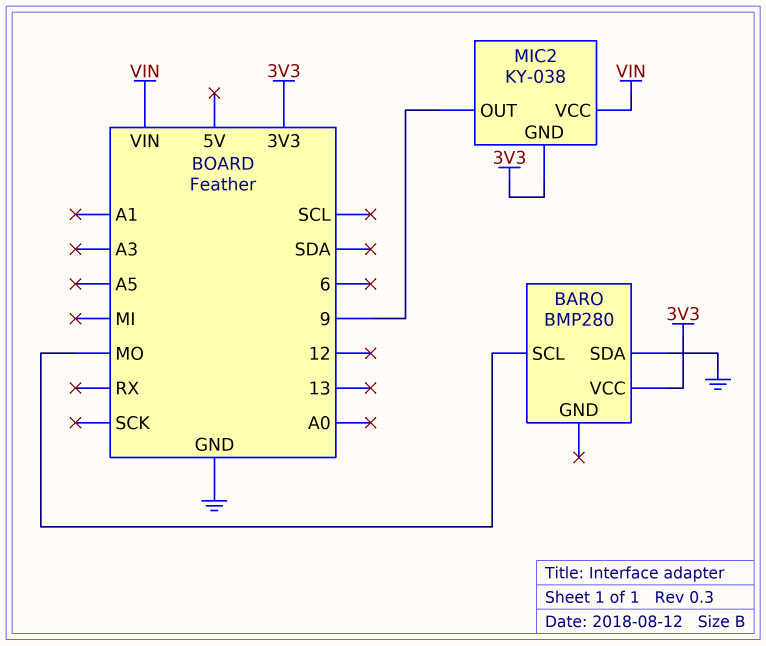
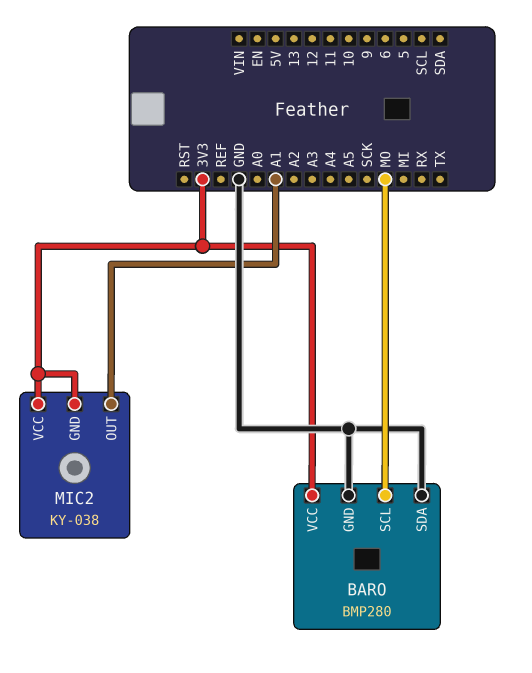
BARO pin GND: none -> GND
MIC2 pin OUT: 9 -> A1
MIC2 pin VCC: VIN -> 3V3

